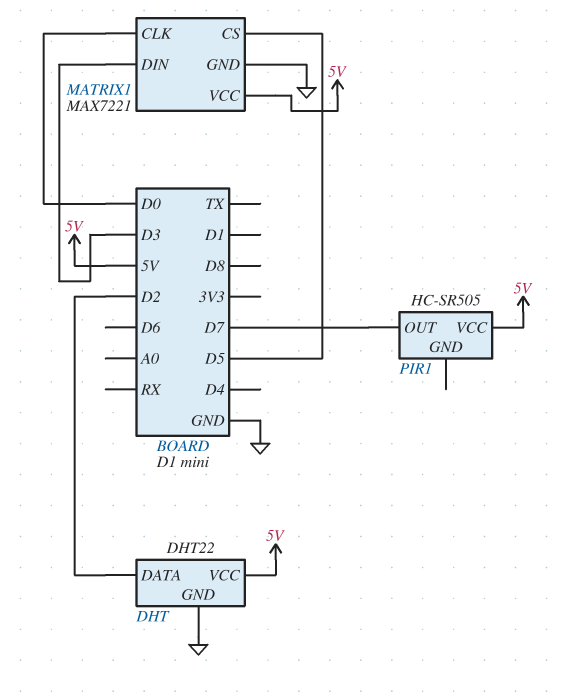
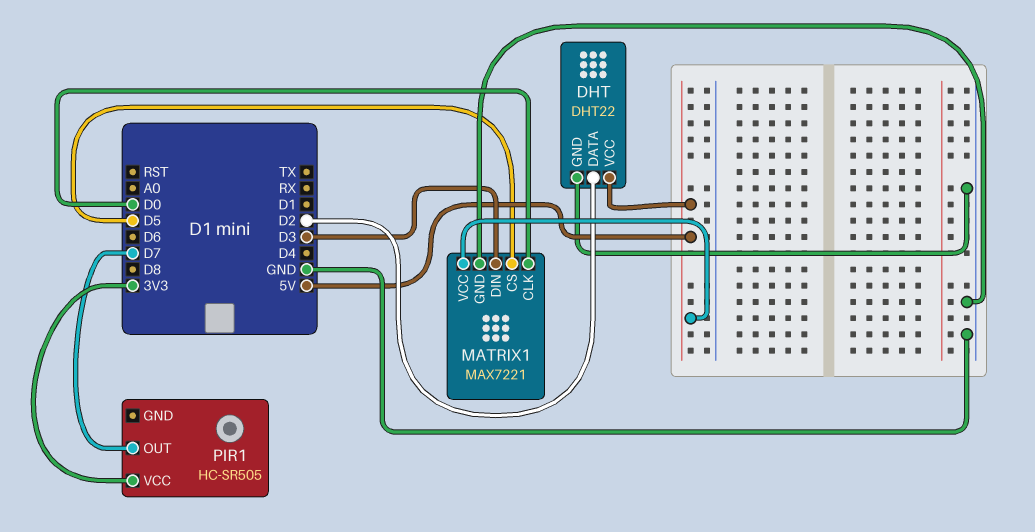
PIR1 pin VCC: 5V -> 3V3

